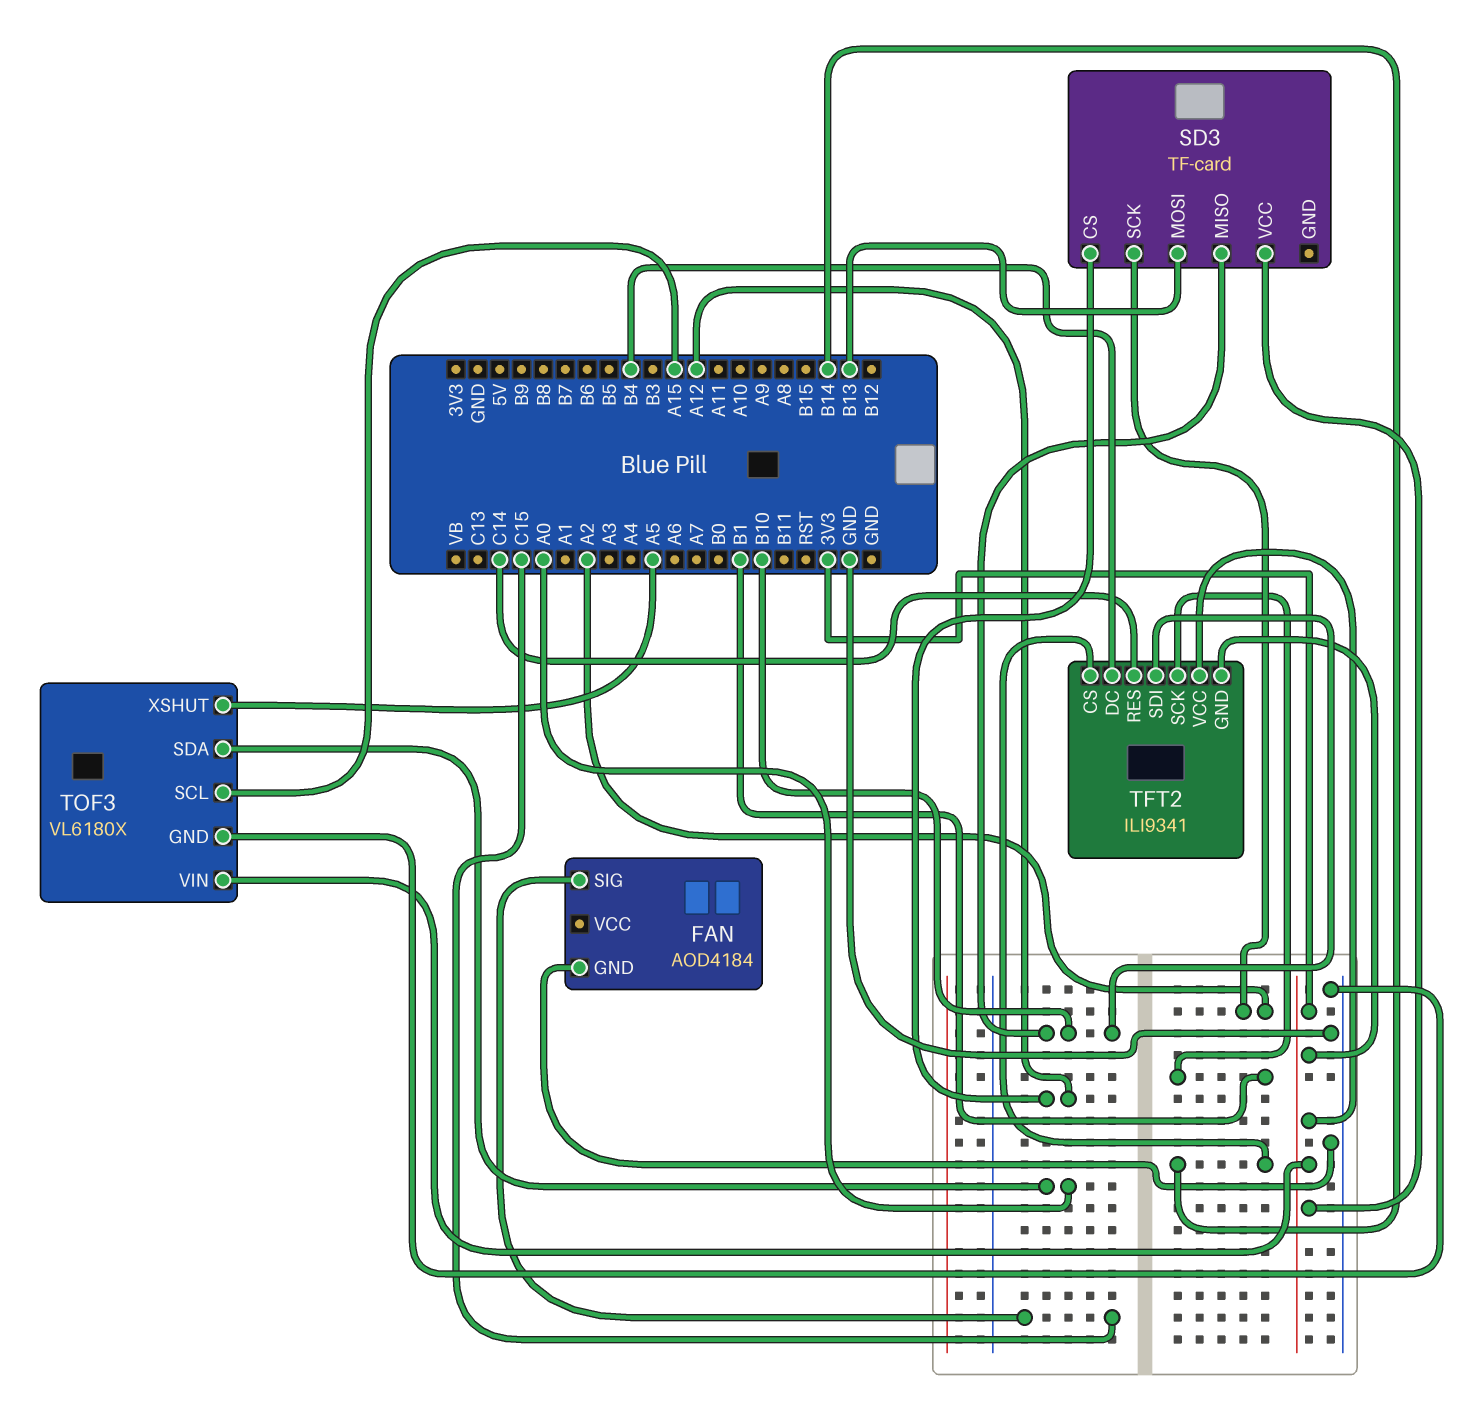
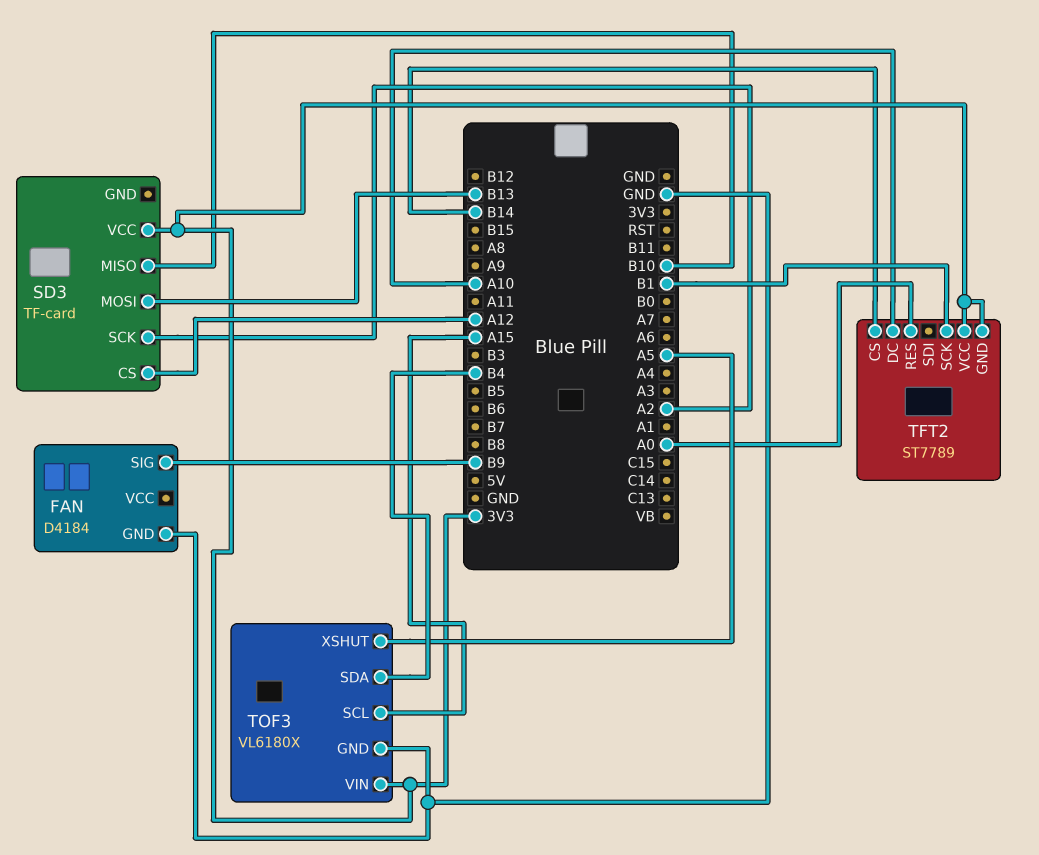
FAN: AOD4184 -> D4184
FAN pin SIG: C15 -> B9
TFT2: ILI9341 -> ST7789
TFT2 pin DC: B4 -> A10
TFT2 pin RES: C14 -> A0
TFT2 pin SDI: B10 -> none
TOF3 pin SDA: A0 -> B4

